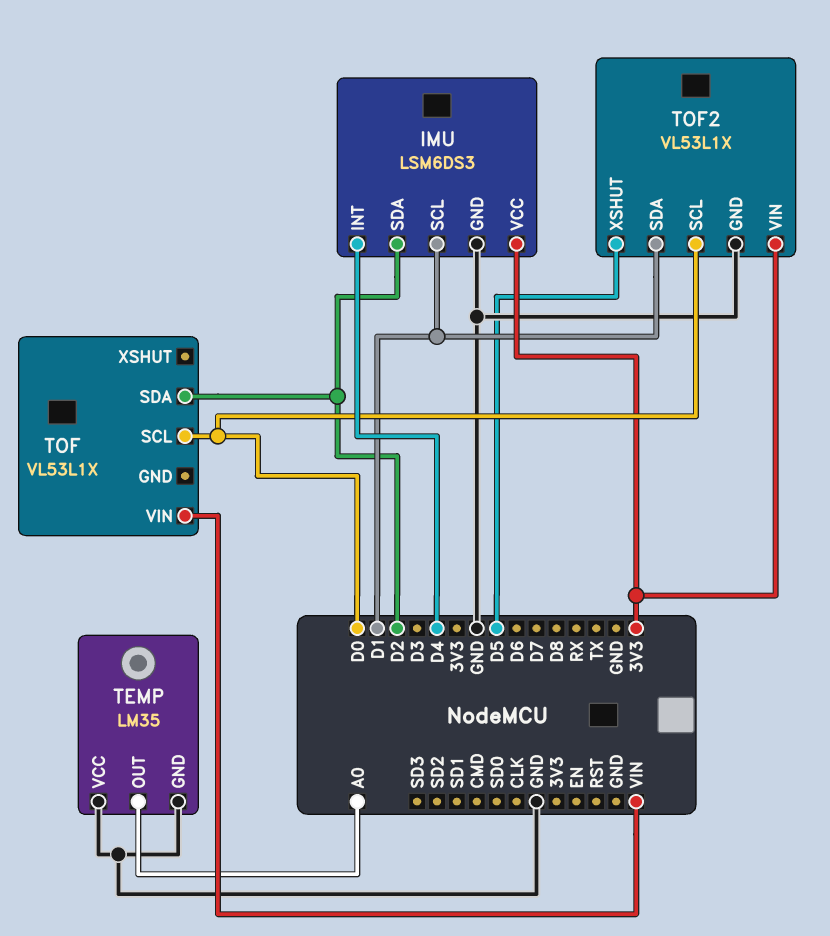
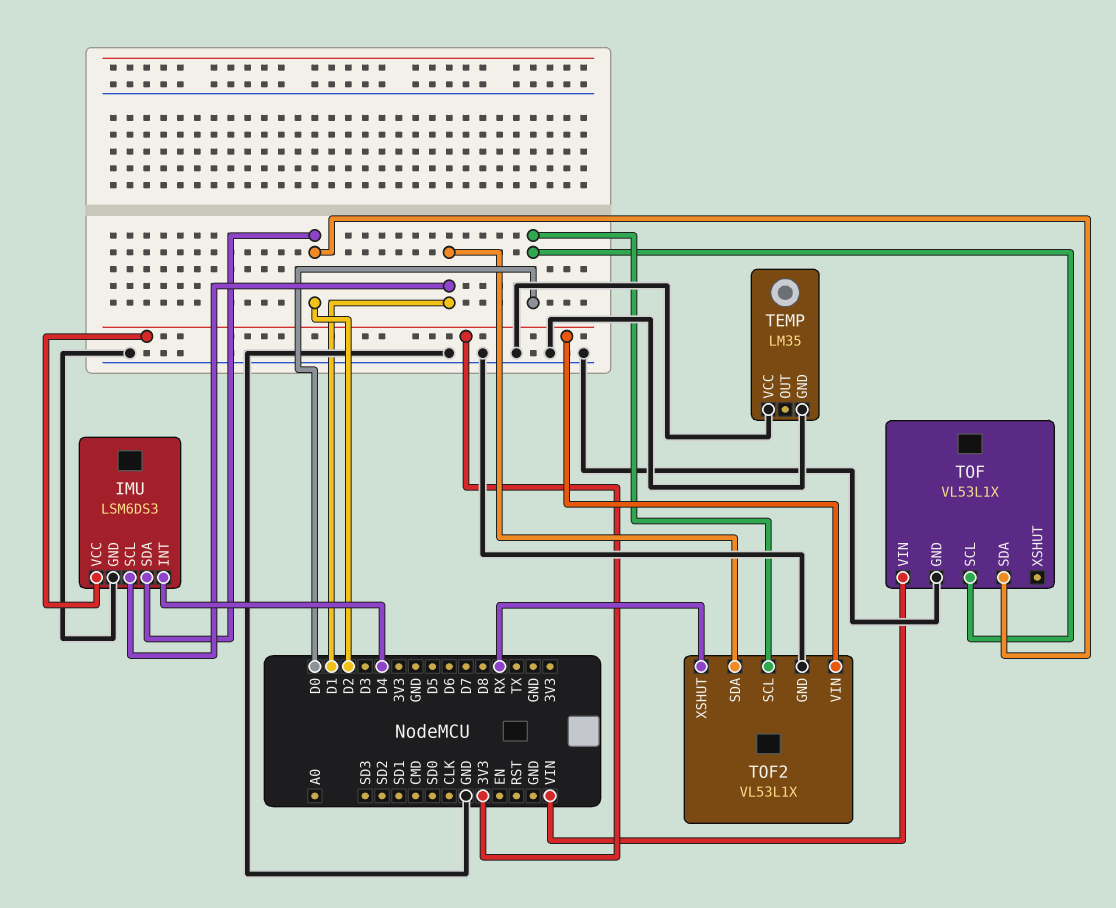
TEMP pin OUT: A0 -> none
TOF pin GND: none -> GND
TOF2 pin XSHUT: D5 -> RX

